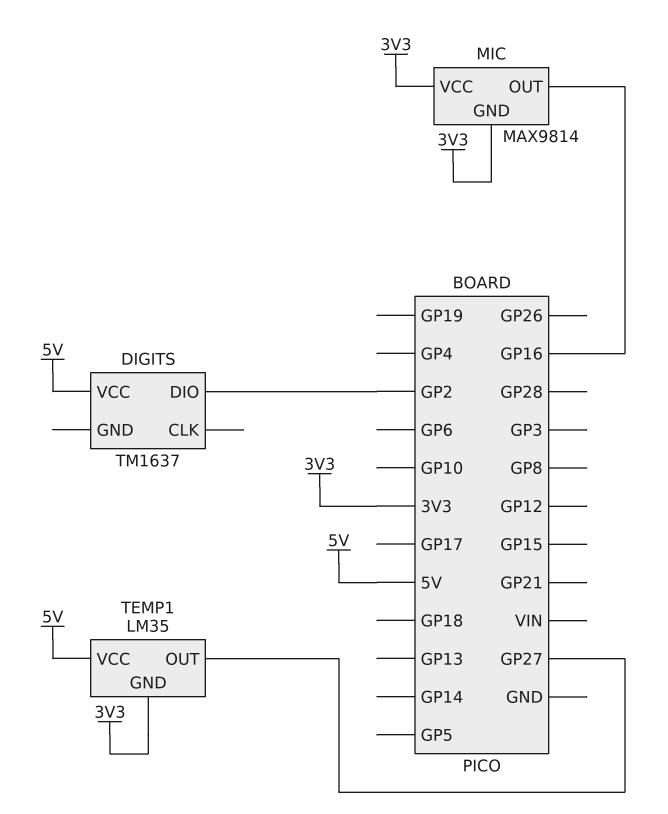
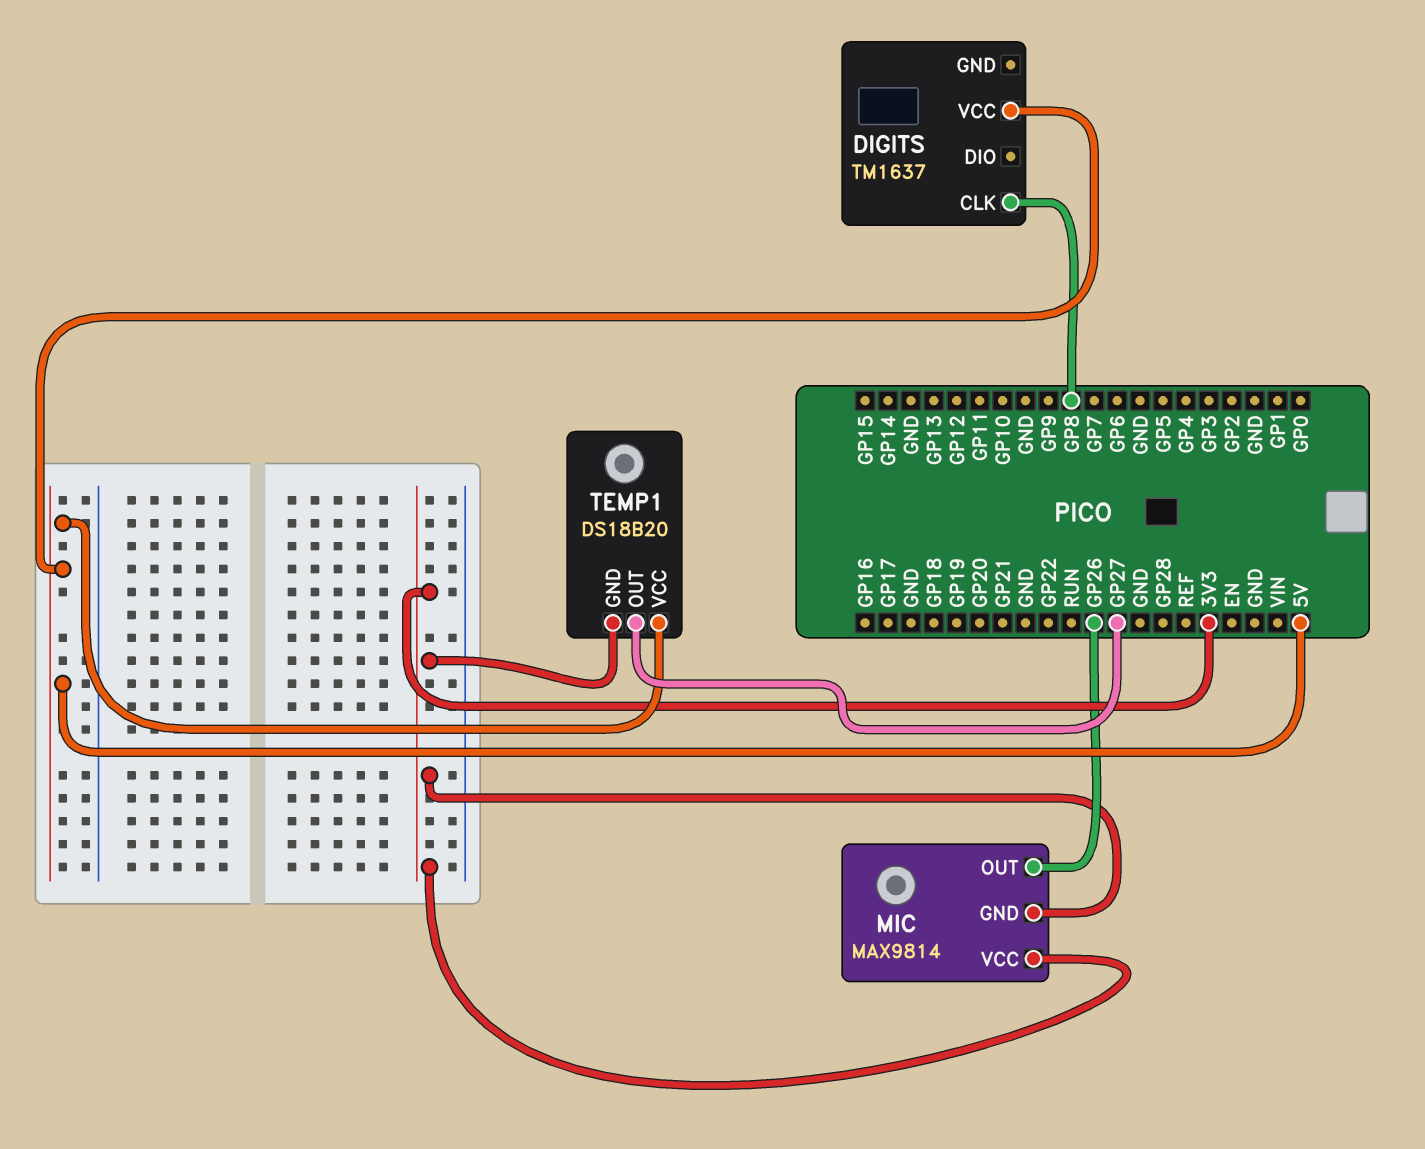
DIGITS pin CLK: none -> GP8
DIGITS pin DIO: GP2 -> none
MIC pin OUT: GP16 -> GP26
TEMP1: LM35 -> DS18B20

